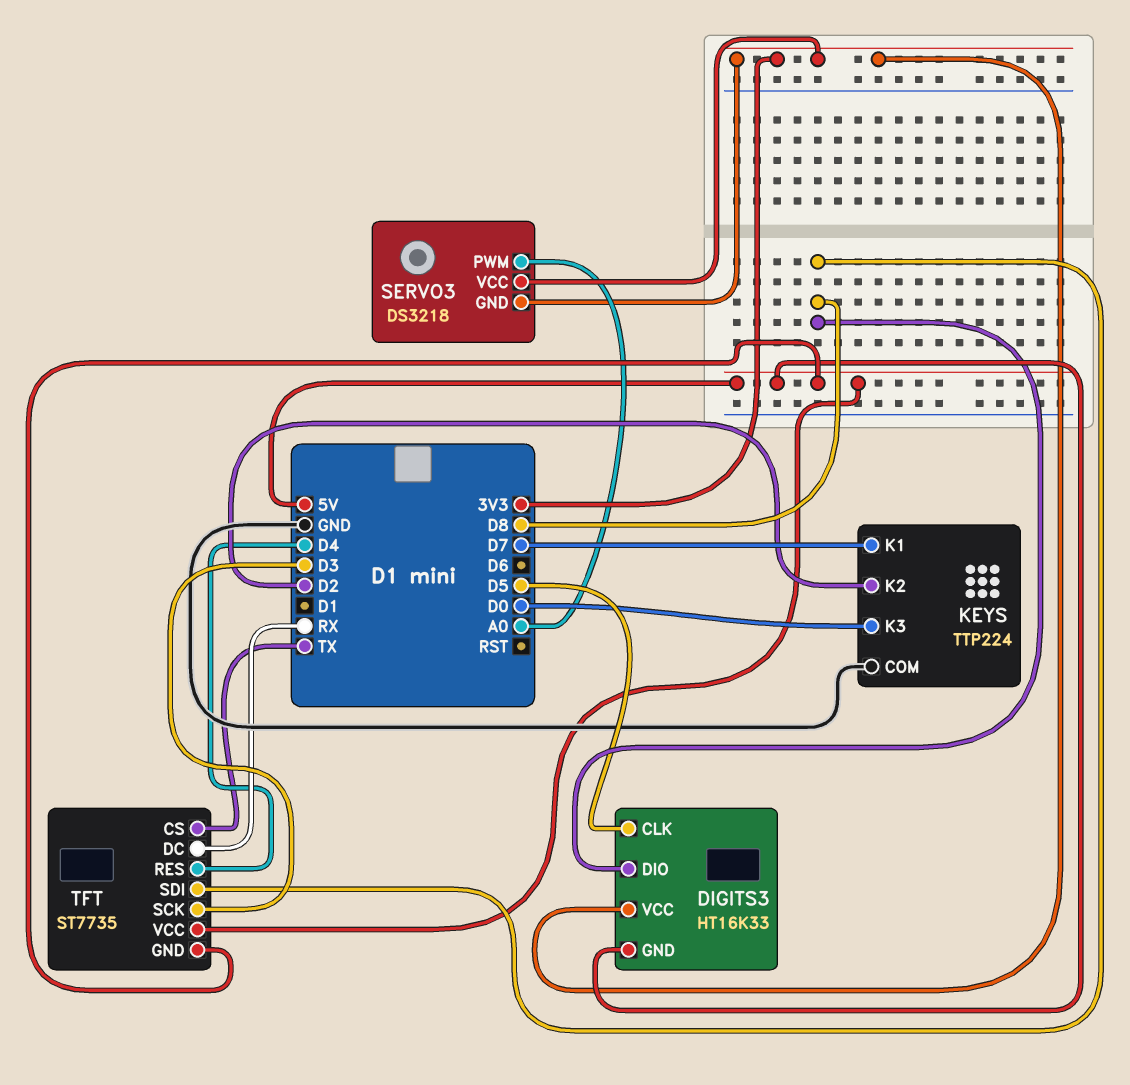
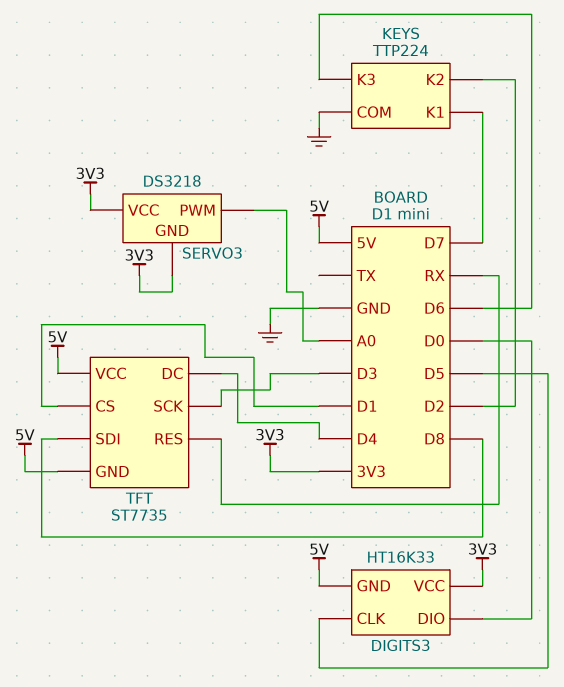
DIGITS3 pin DIO: D8 -> D0
KEYS pin K3: D0 -> D6
TFT pin CS: TX -> D1
TFT pin DC: RX -> D4
TFT pin RES: D4 -> RX

